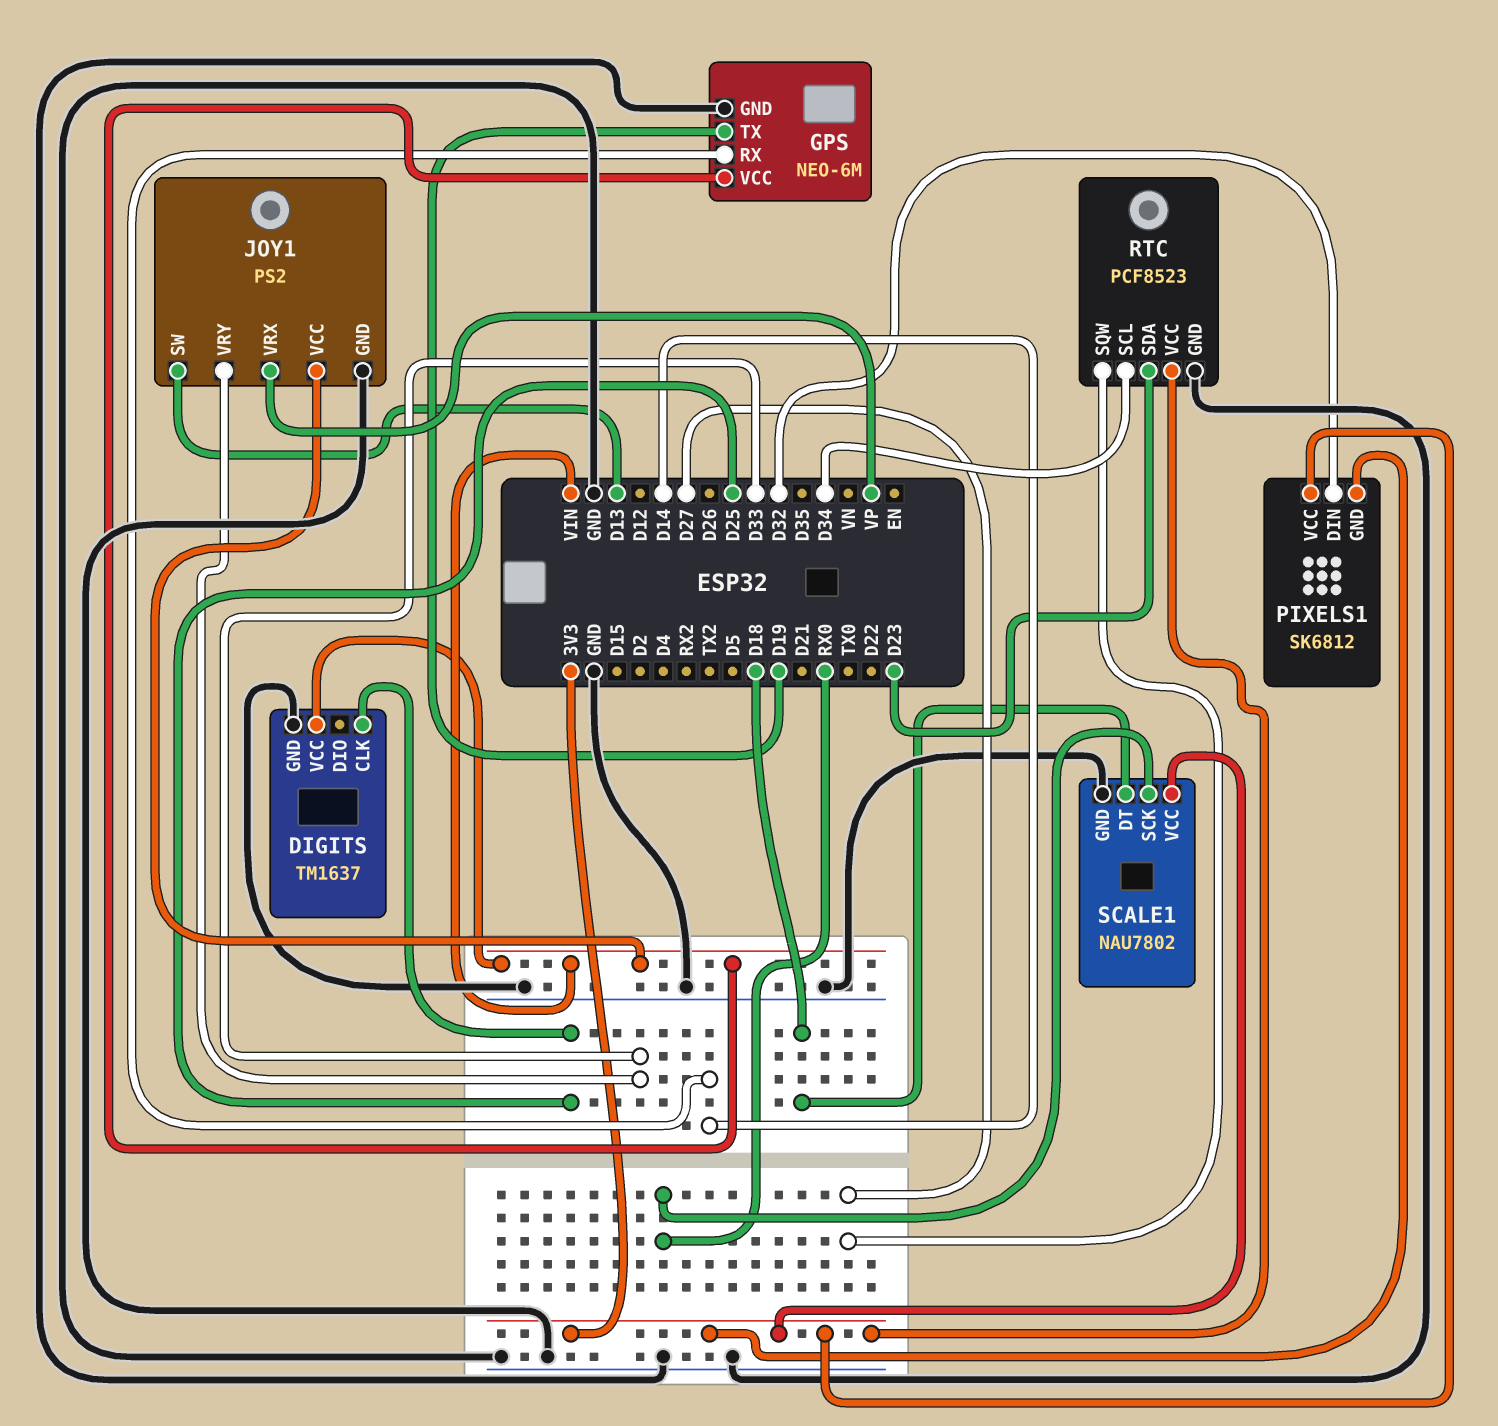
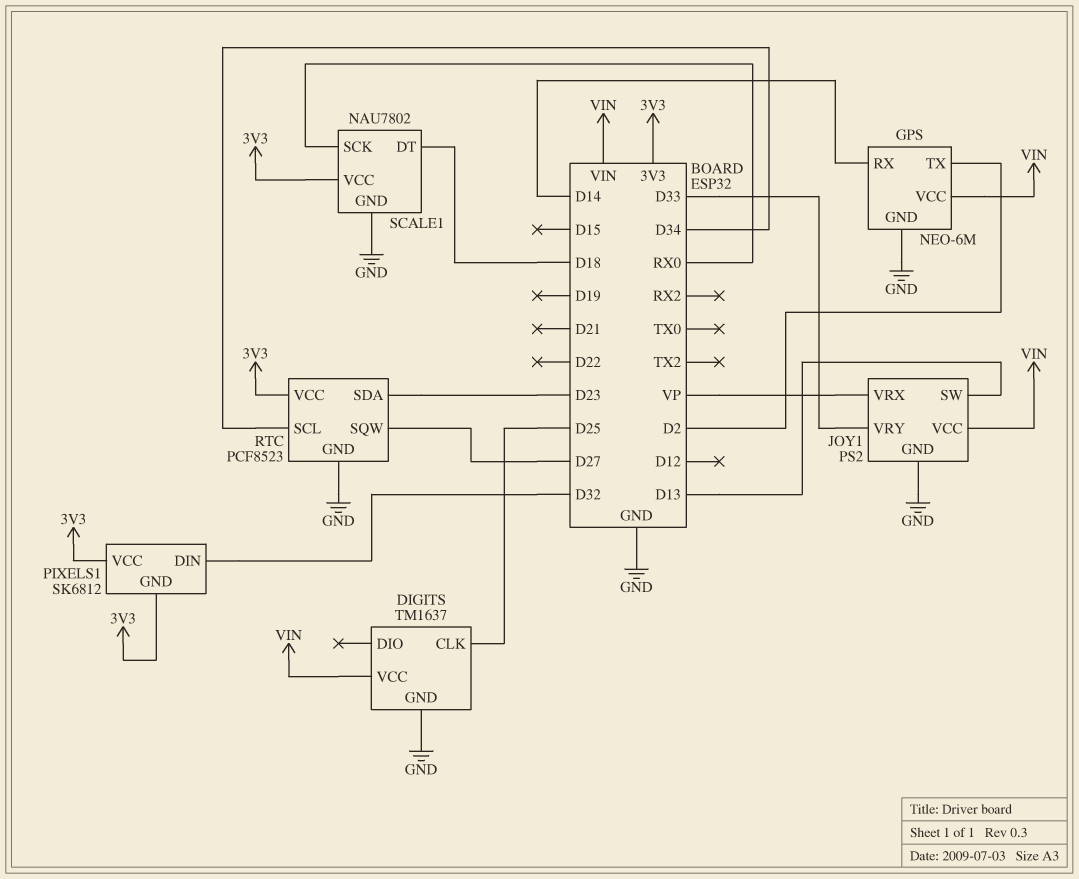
GPS pin TX: D19 -> D2

